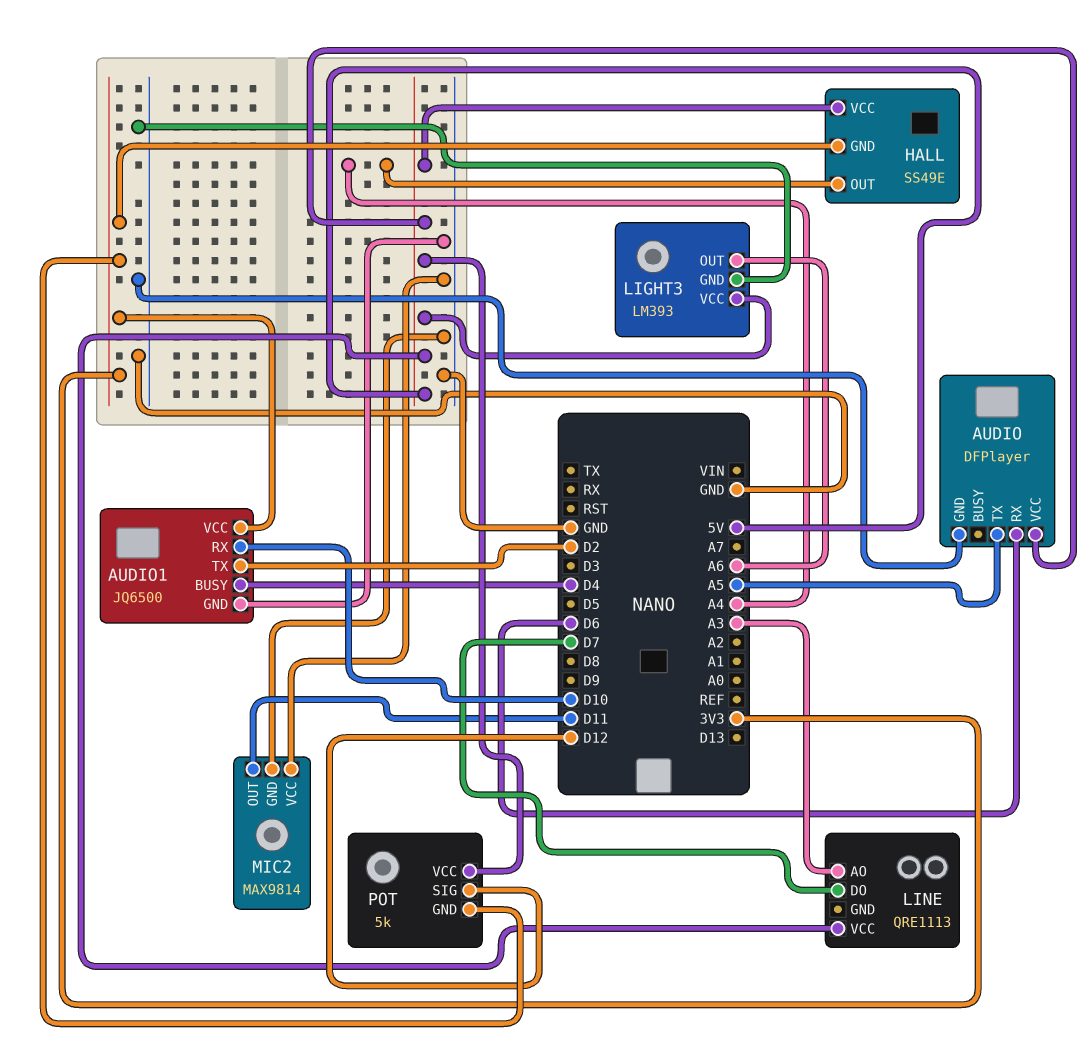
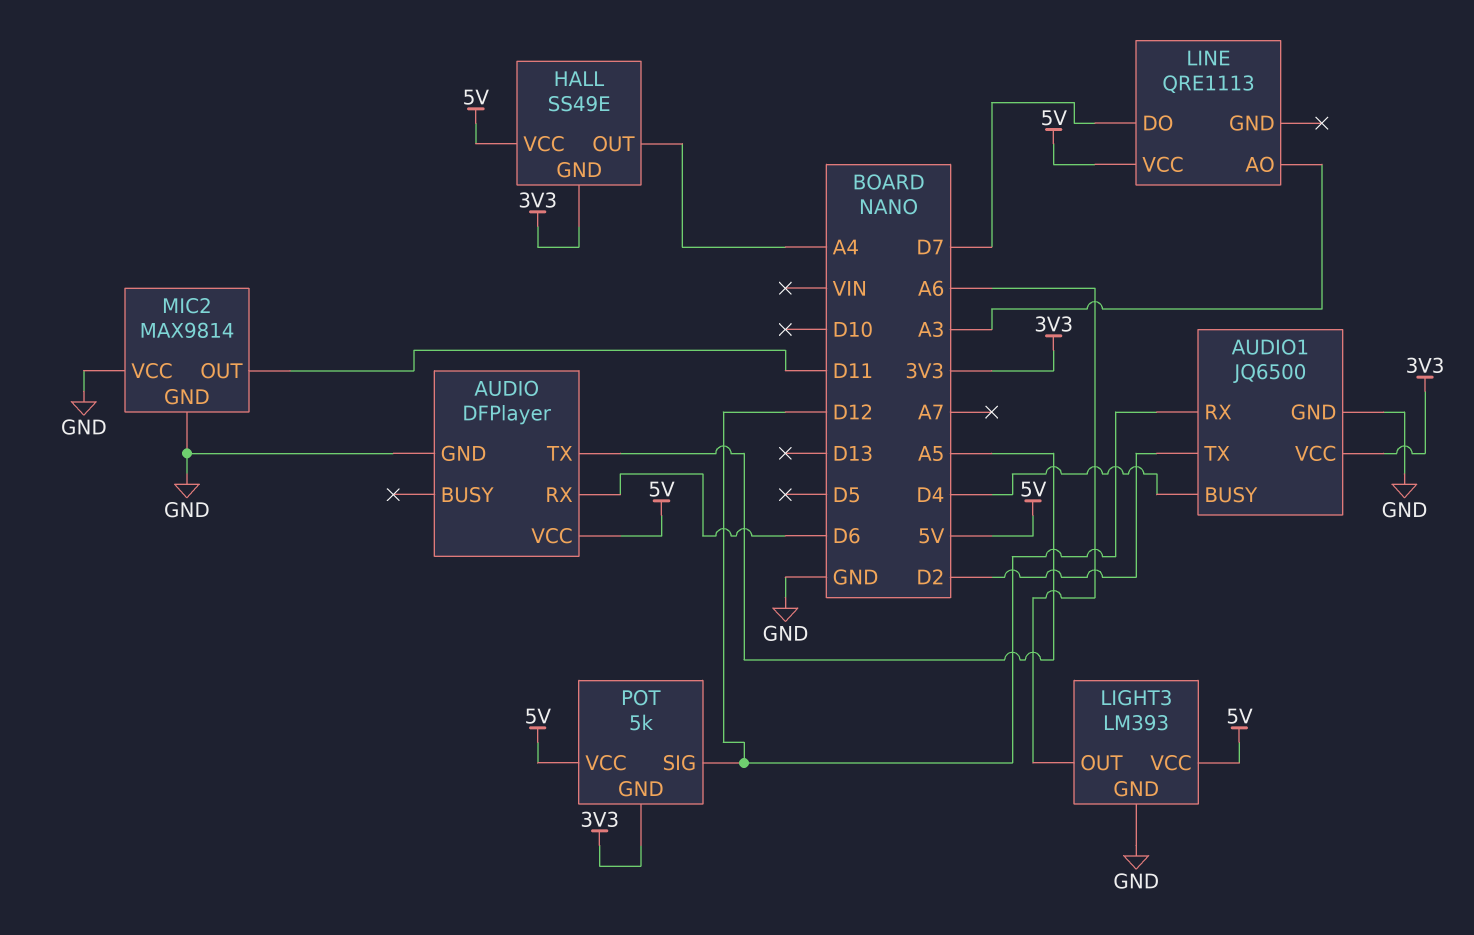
AUDIO1 pin RX: D10 -> D12

